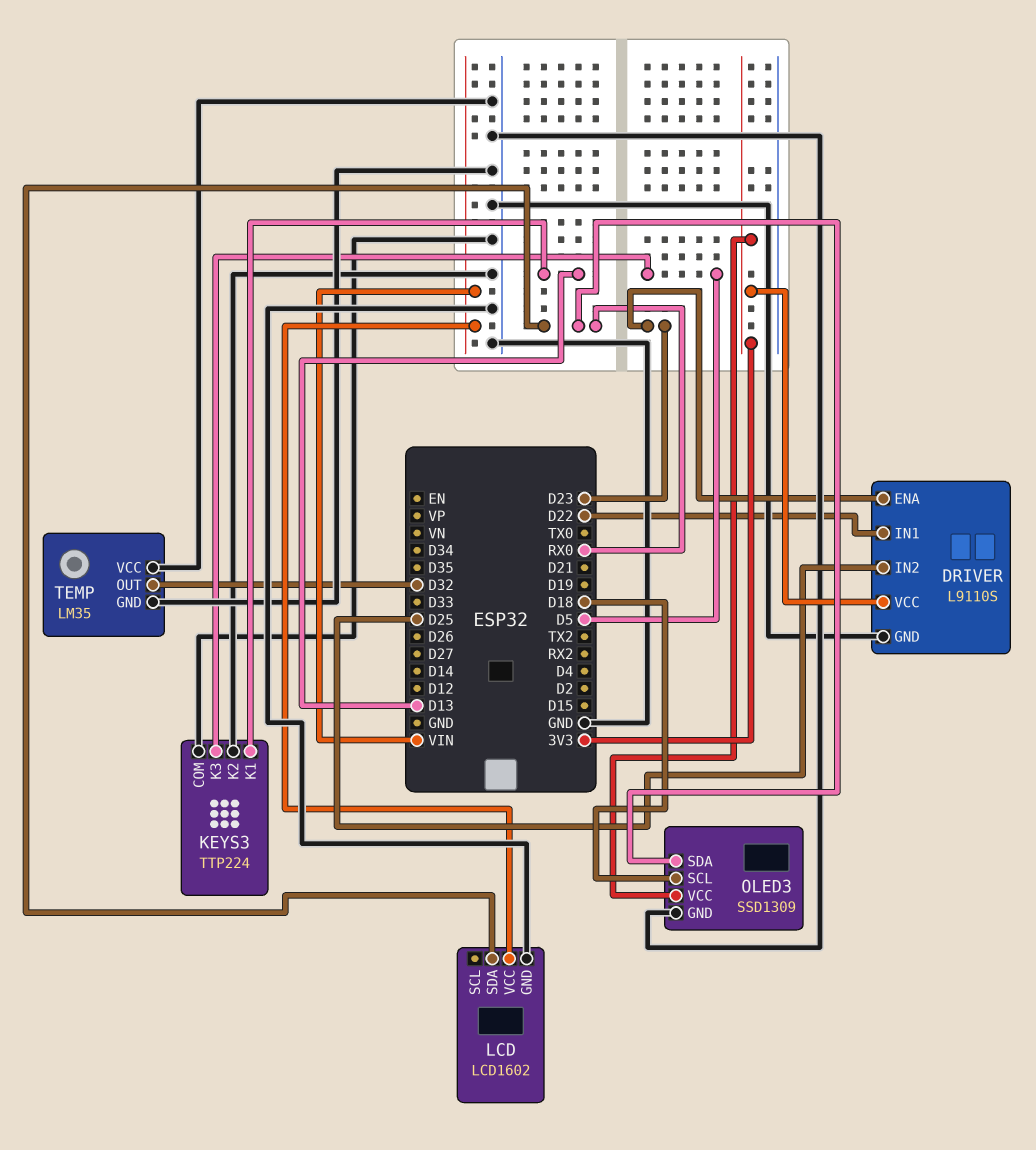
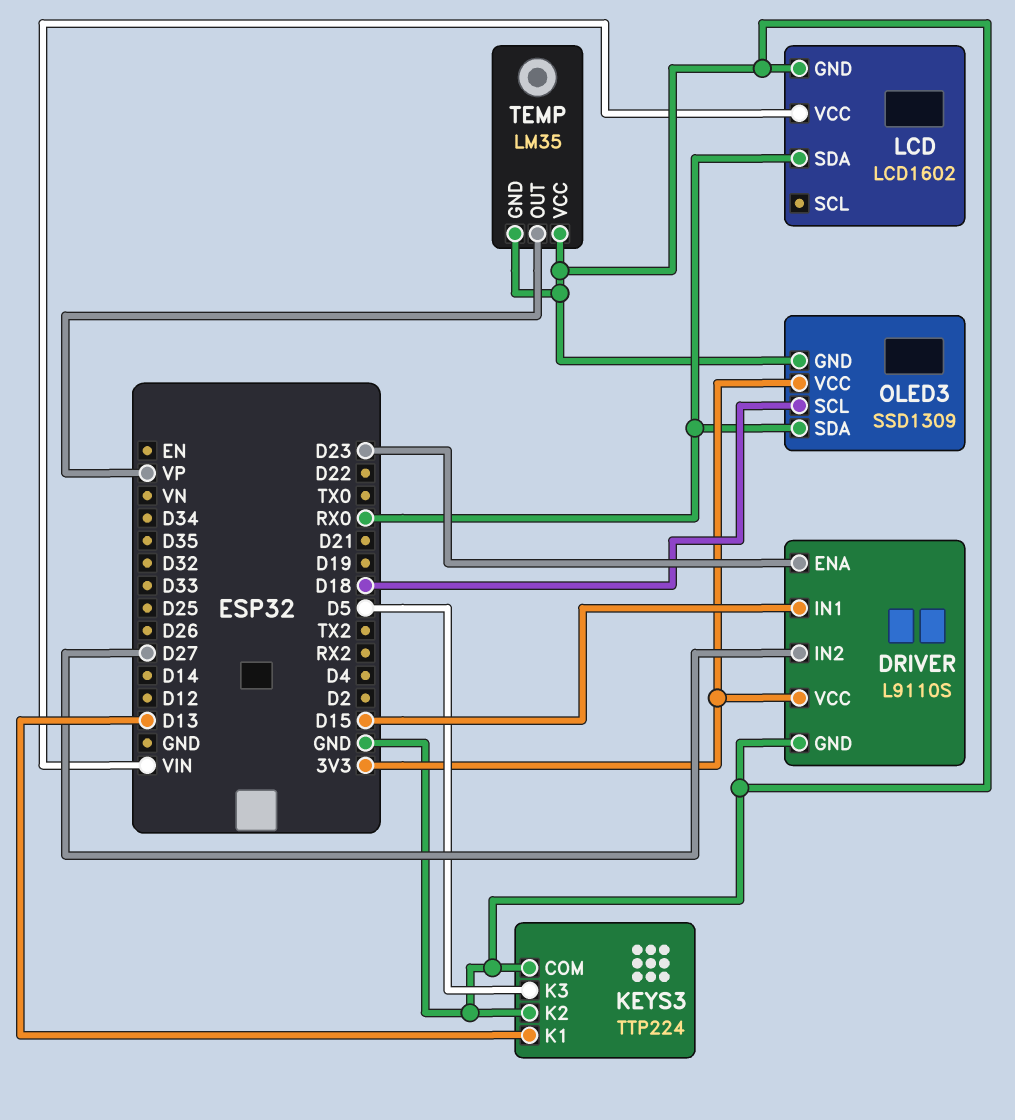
DRIVER pin IN1: D22 -> D15
DRIVER pin IN2: D25 -> D27
TEMP pin OUT: D32 -> VP

